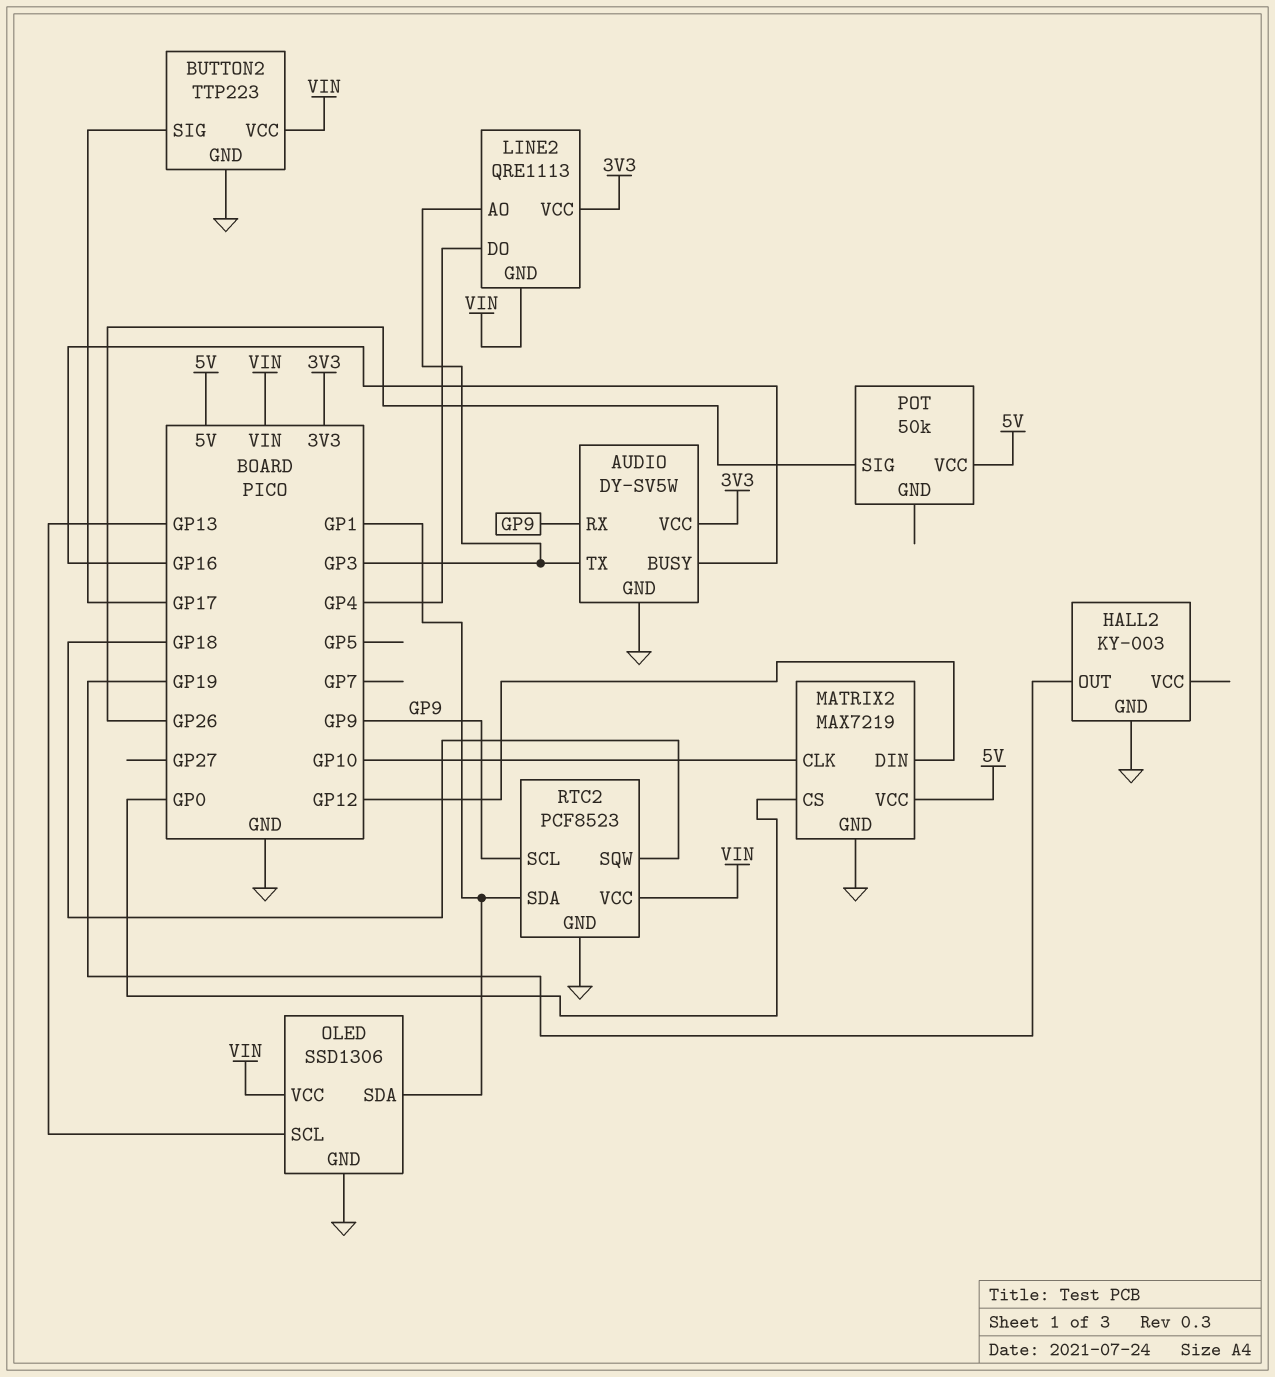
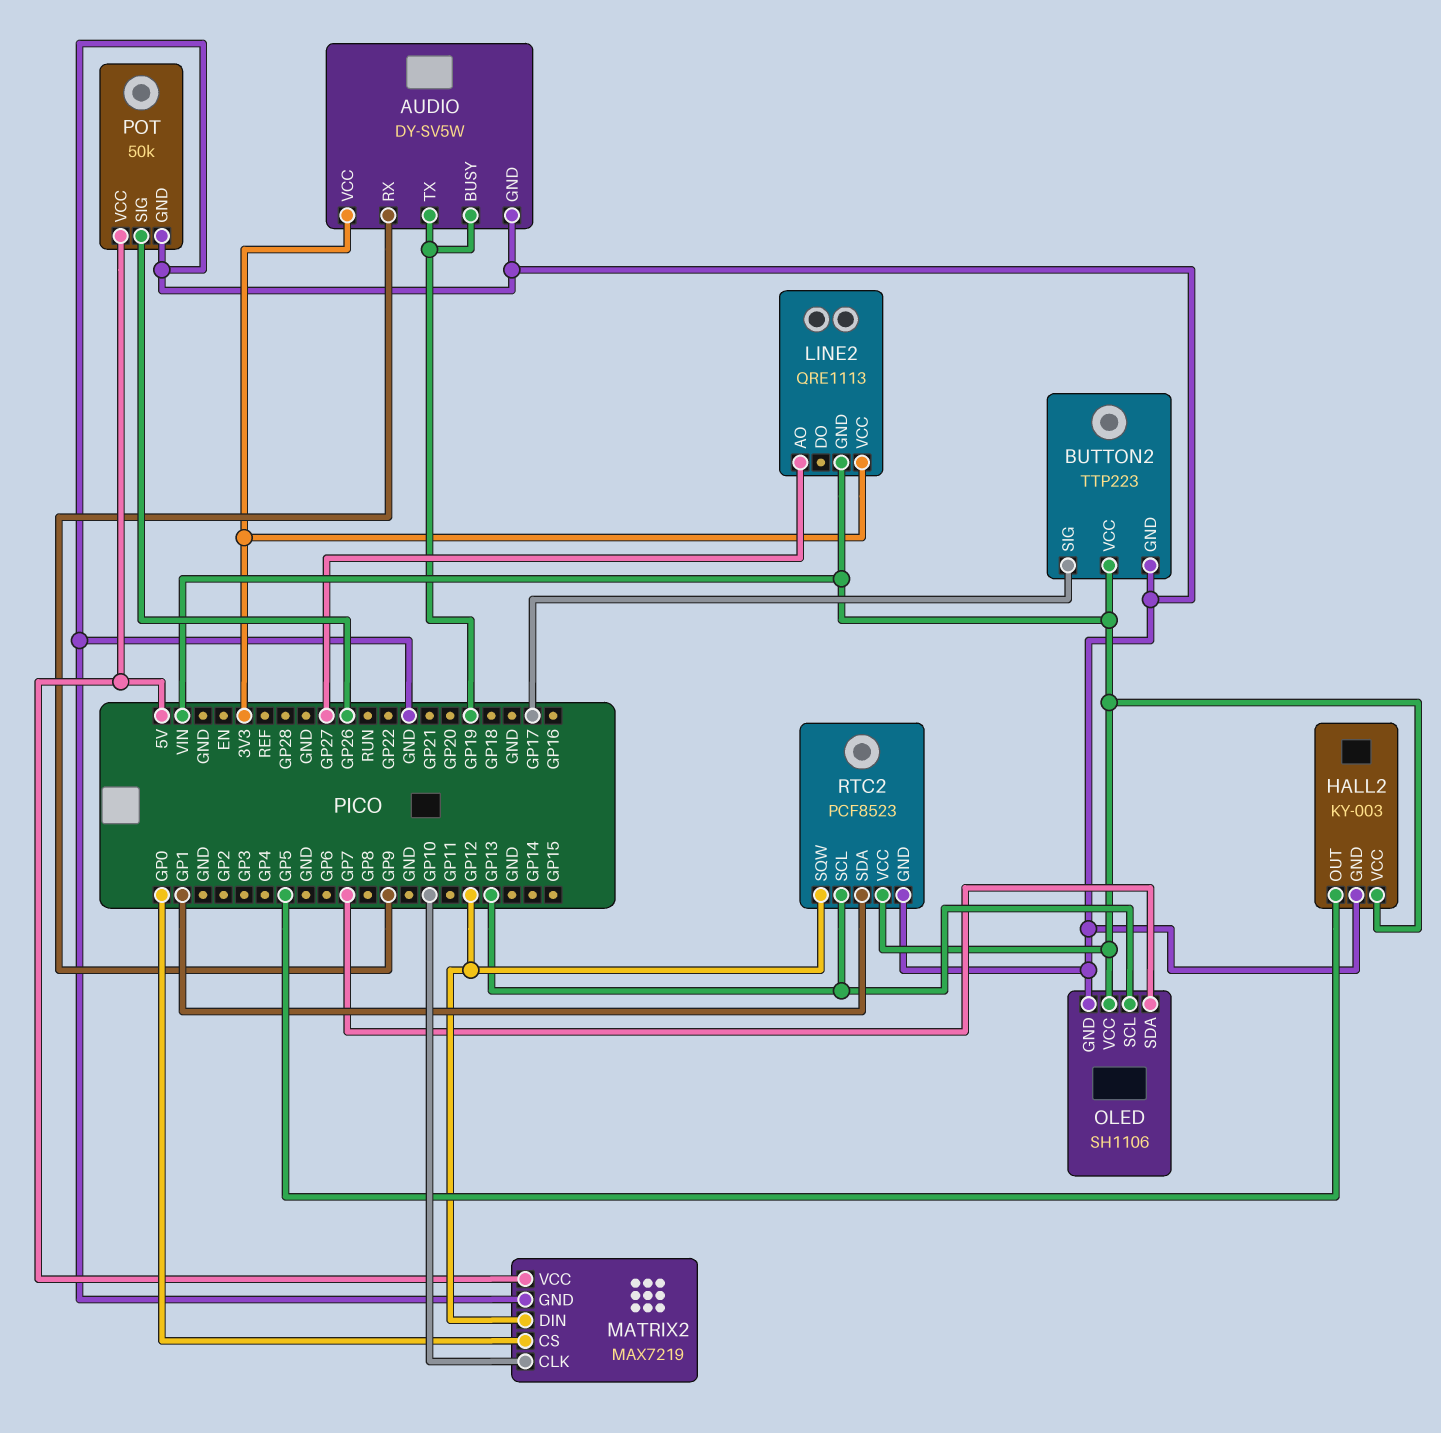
AUDIO pin BUSY: GP16 -> GP19
AUDIO pin TX: GP3 -> GP19
HALL2 pin OUT: GP19 -> GP5
HALL2 pin VCC: none -> VIN
LINE2 pin AO: GP3 -> GP27
LINE2 pin DO: GP4 -> none
OLED: SSD1306 -> SH1106
OLED pin SDA: GP1 -> GP7
POT pin GND: none -> GND
RTC2 pin SCL: GP9 -> GP13
RTC2 pin SQW: GP18 -> GP12

